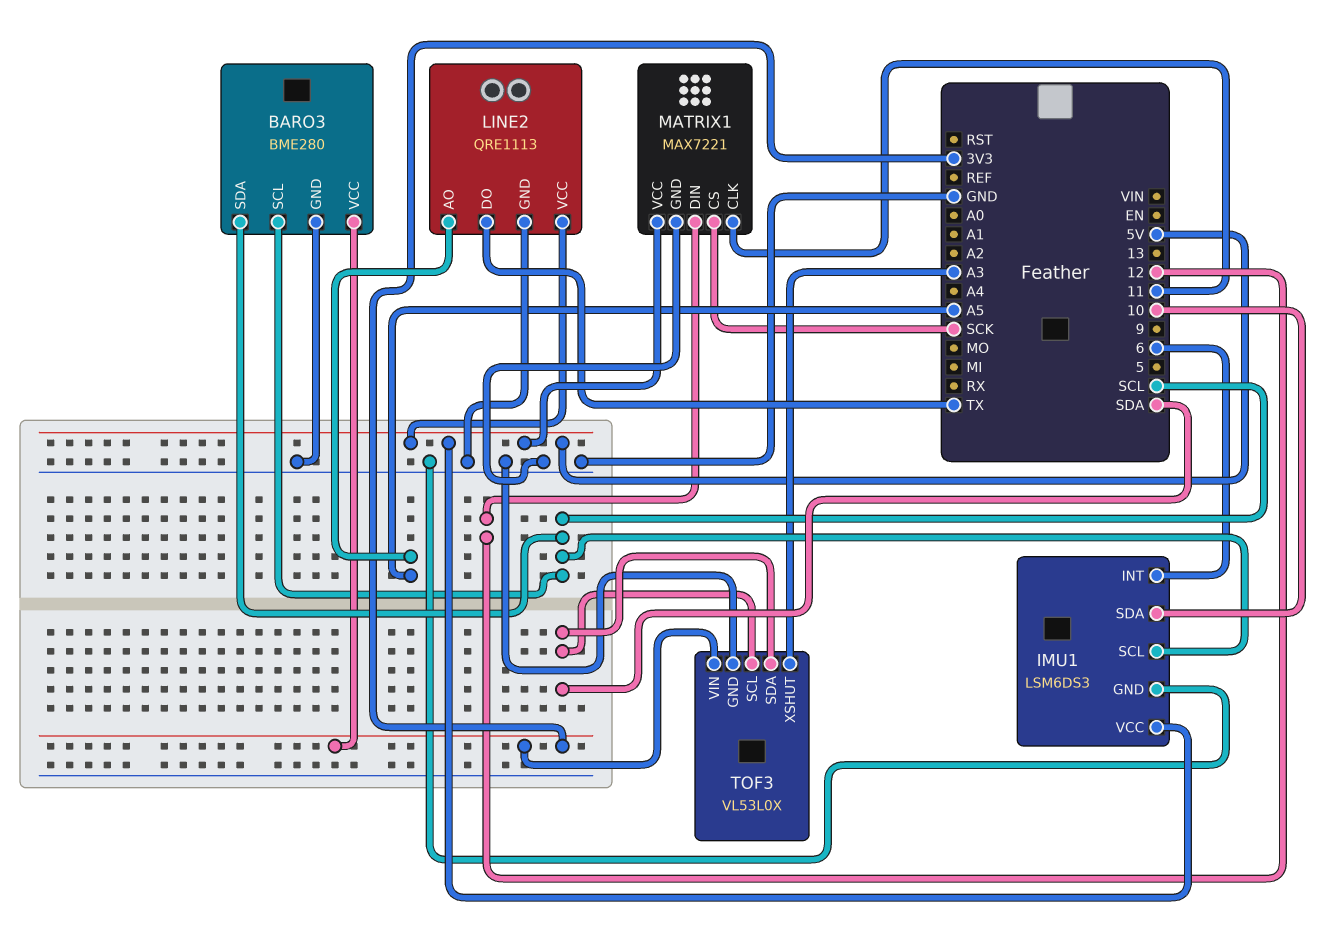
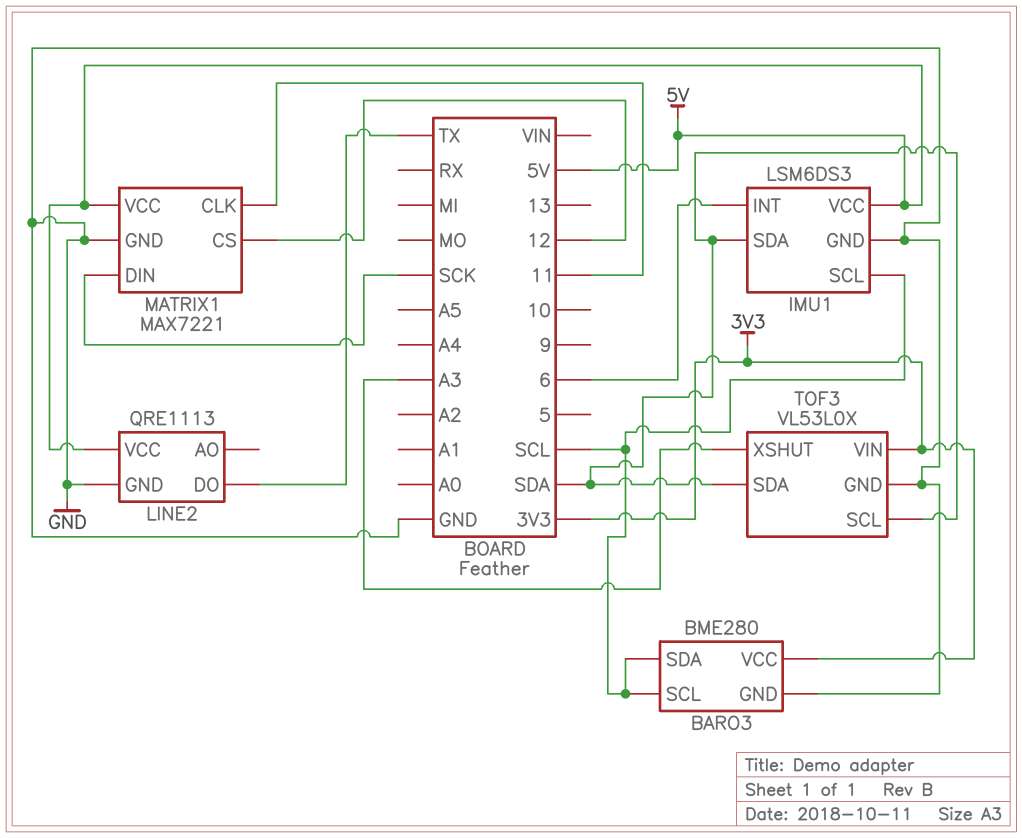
IMU1 pin SDA: 10 -> SDA
LINE2 pin AO: A5 -> none
MATRIX1 pin CS: SCK -> 12
MATRIX1 pin DIN: 12 -> SCK

